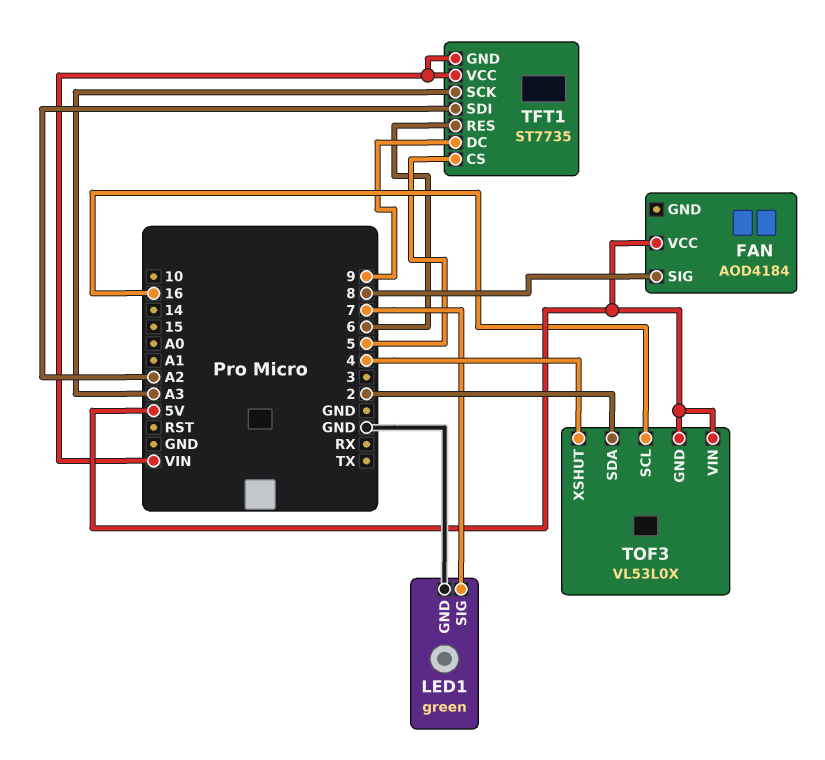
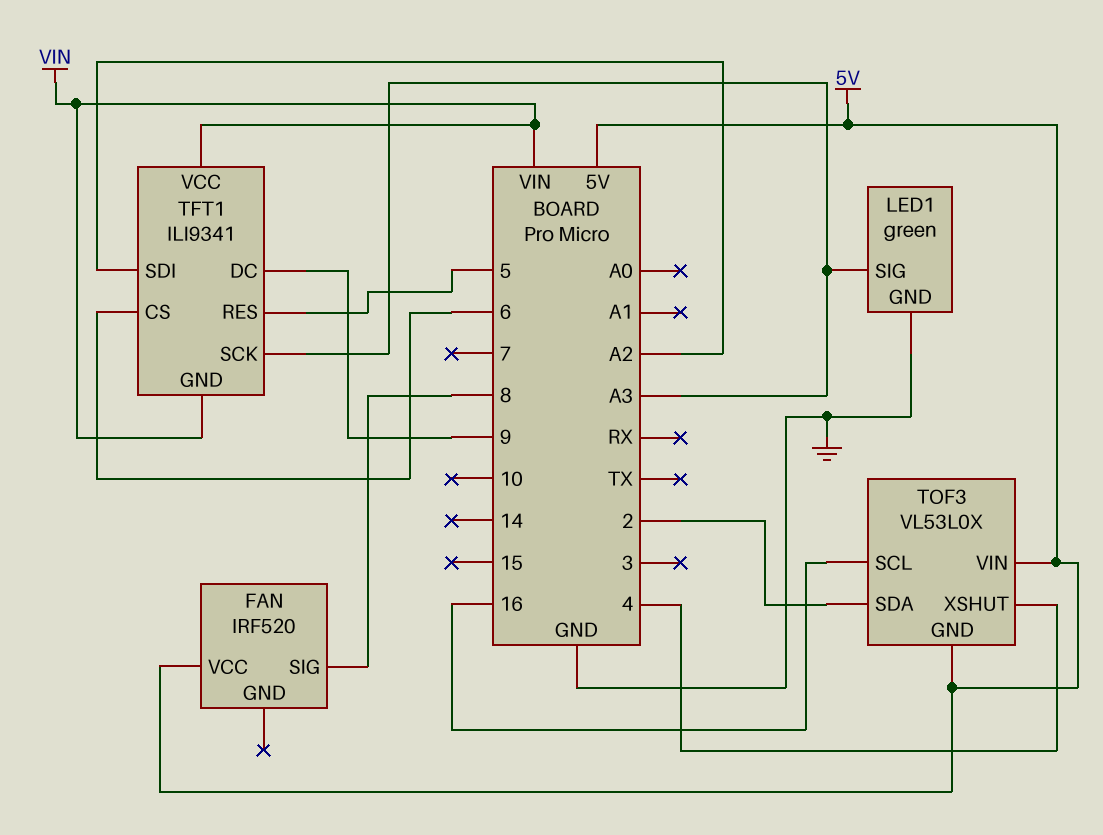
FAN: AOD4184 -> IRF520
LED1 pin SIG: 7 -> A3
TFT1: ST7735 -> ILI9341
TFT1 pin CS: 5 -> 6
TFT1 pin RES: 6 -> 5

